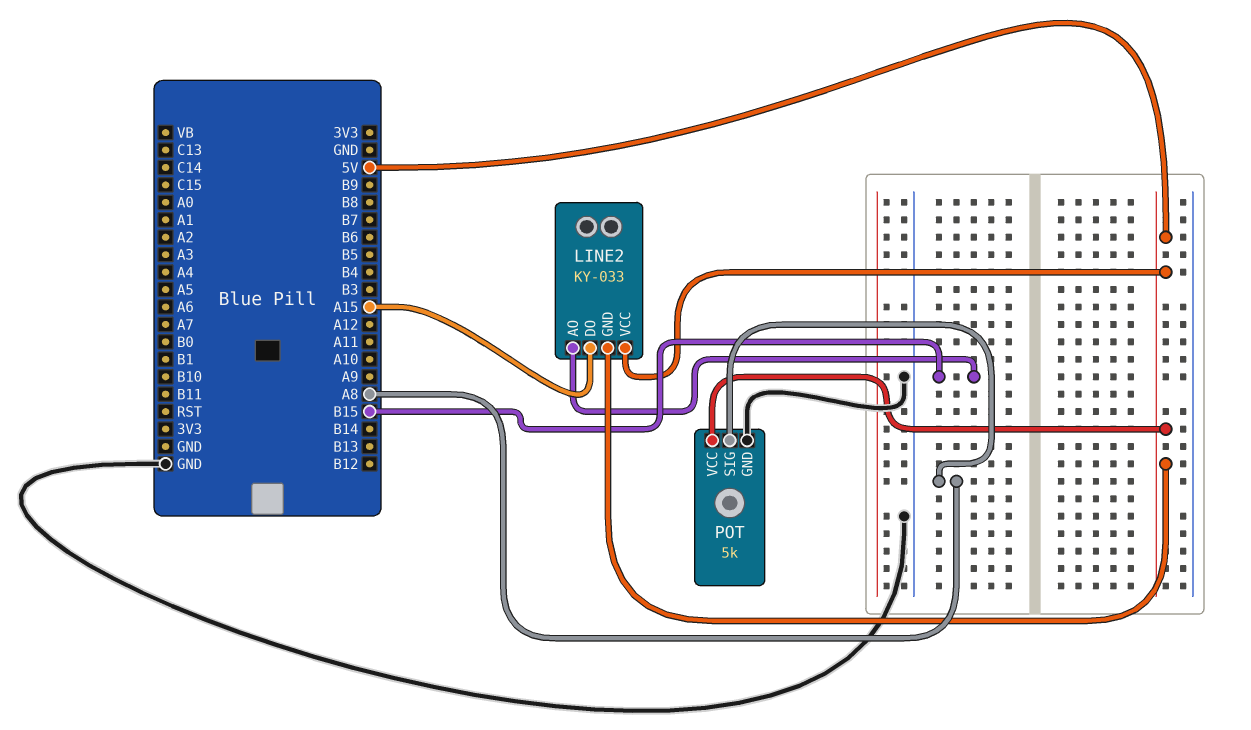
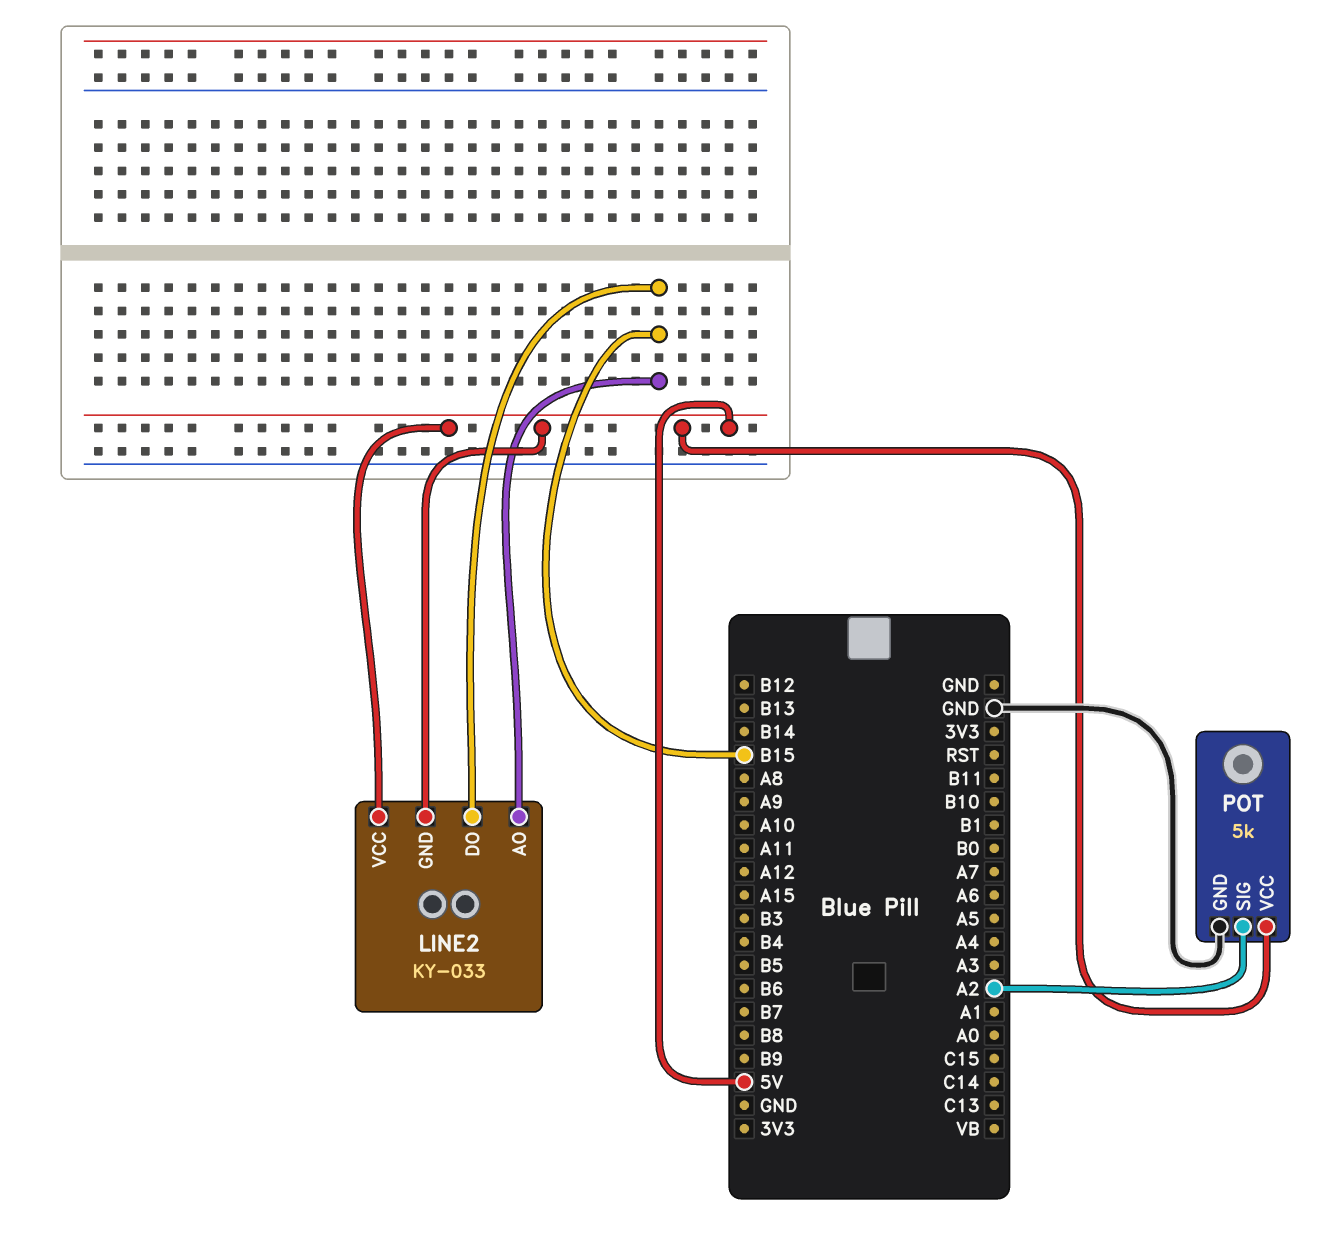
LINE2 pin DO: A15 -> B15
POT pin SIG: A8 -> A2

